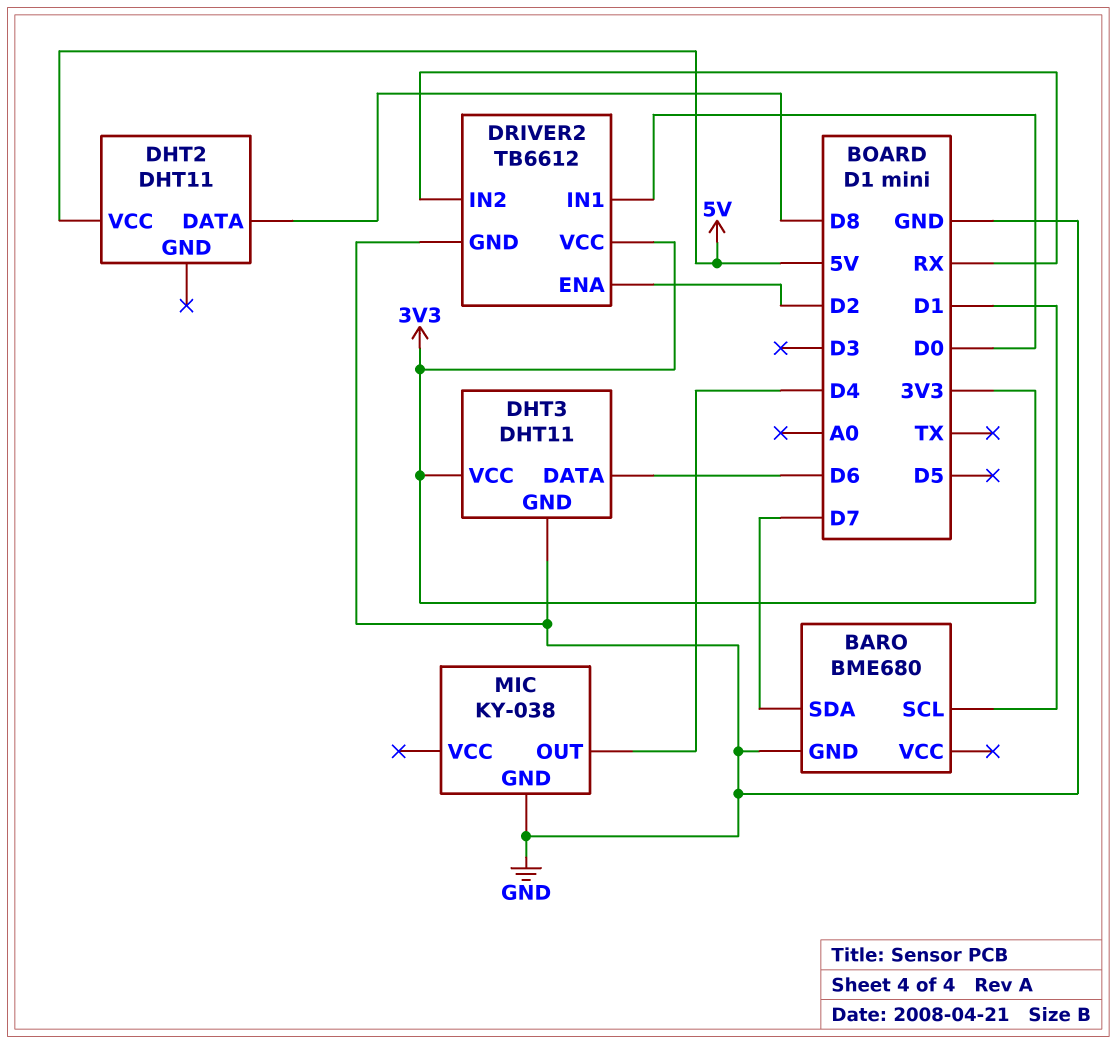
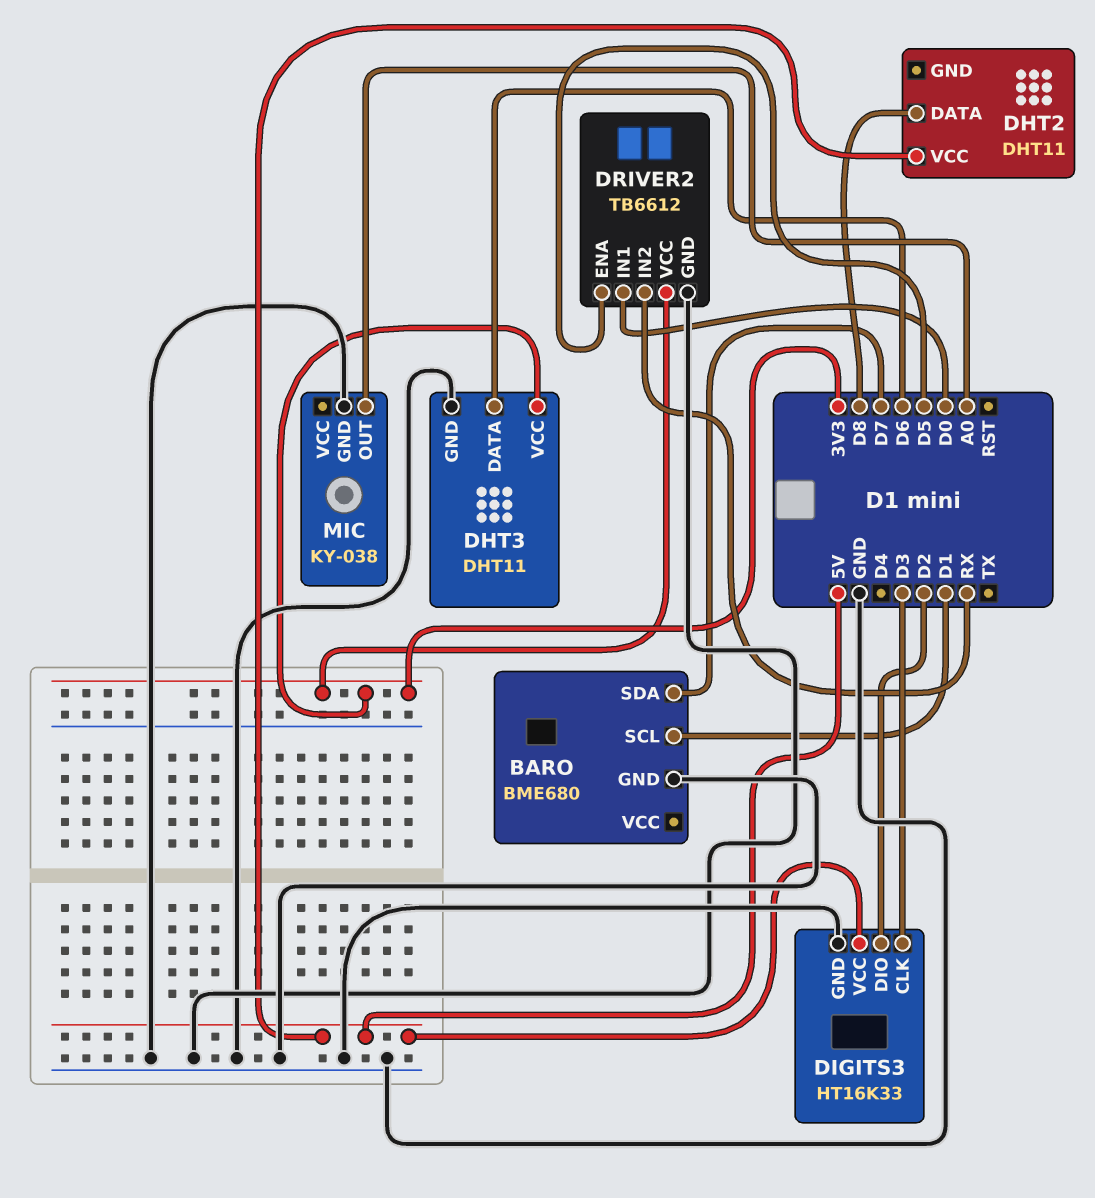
DIGITS3: none -> HT16K33
DIGITS3 pin CLK: none -> D3
DIGITS3 pin DIO: none -> D2
DIGITS3 pin GND: none -> GND
DIGITS3 pin VCC: none -> 5V
DRIVER2 pin ENA: D2 -> D5
MIC pin OUT: D4 -> A0

